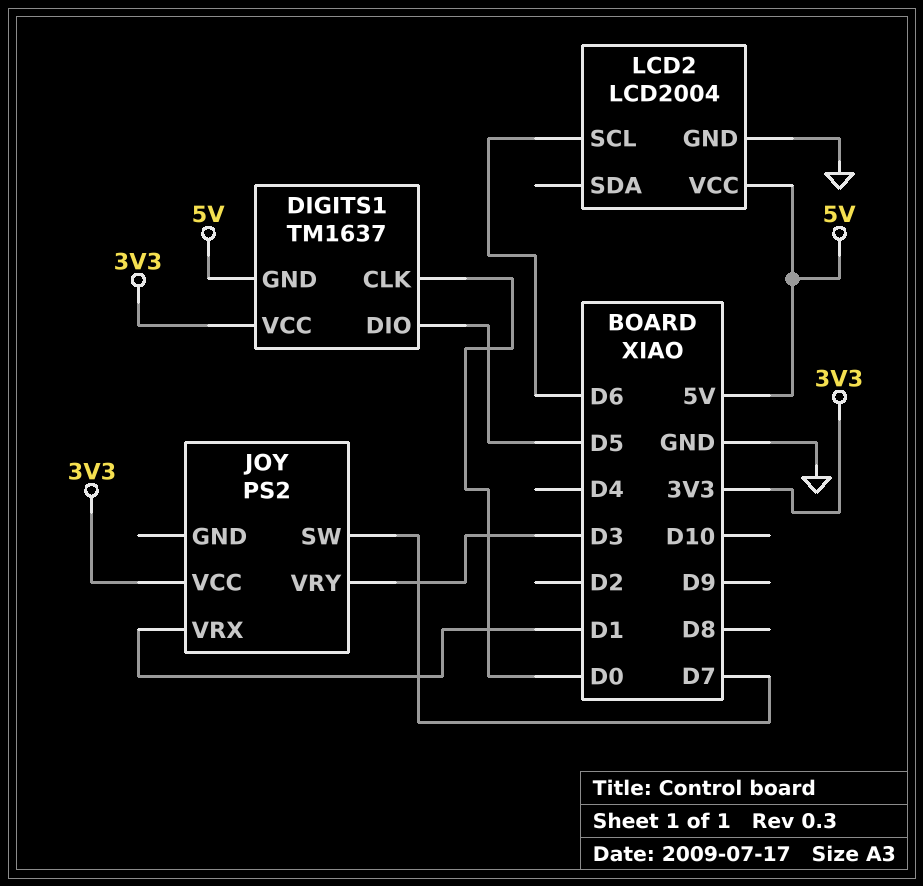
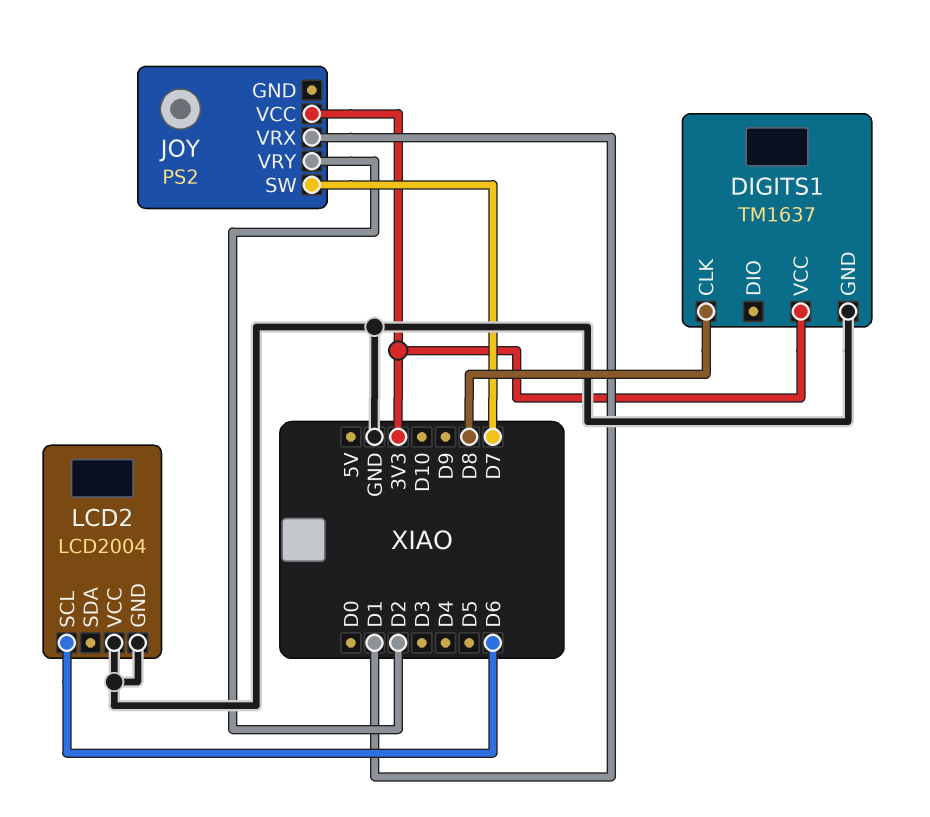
DIGITS1 pin CLK: D0 -> D8
DIGITS1 pin DIO: D5 -> none
DIGITS1 pin GND: 5V -> GND
JOY pin VRY: D3 -> D2
LCD2 pin VCC: 5V -> GND

